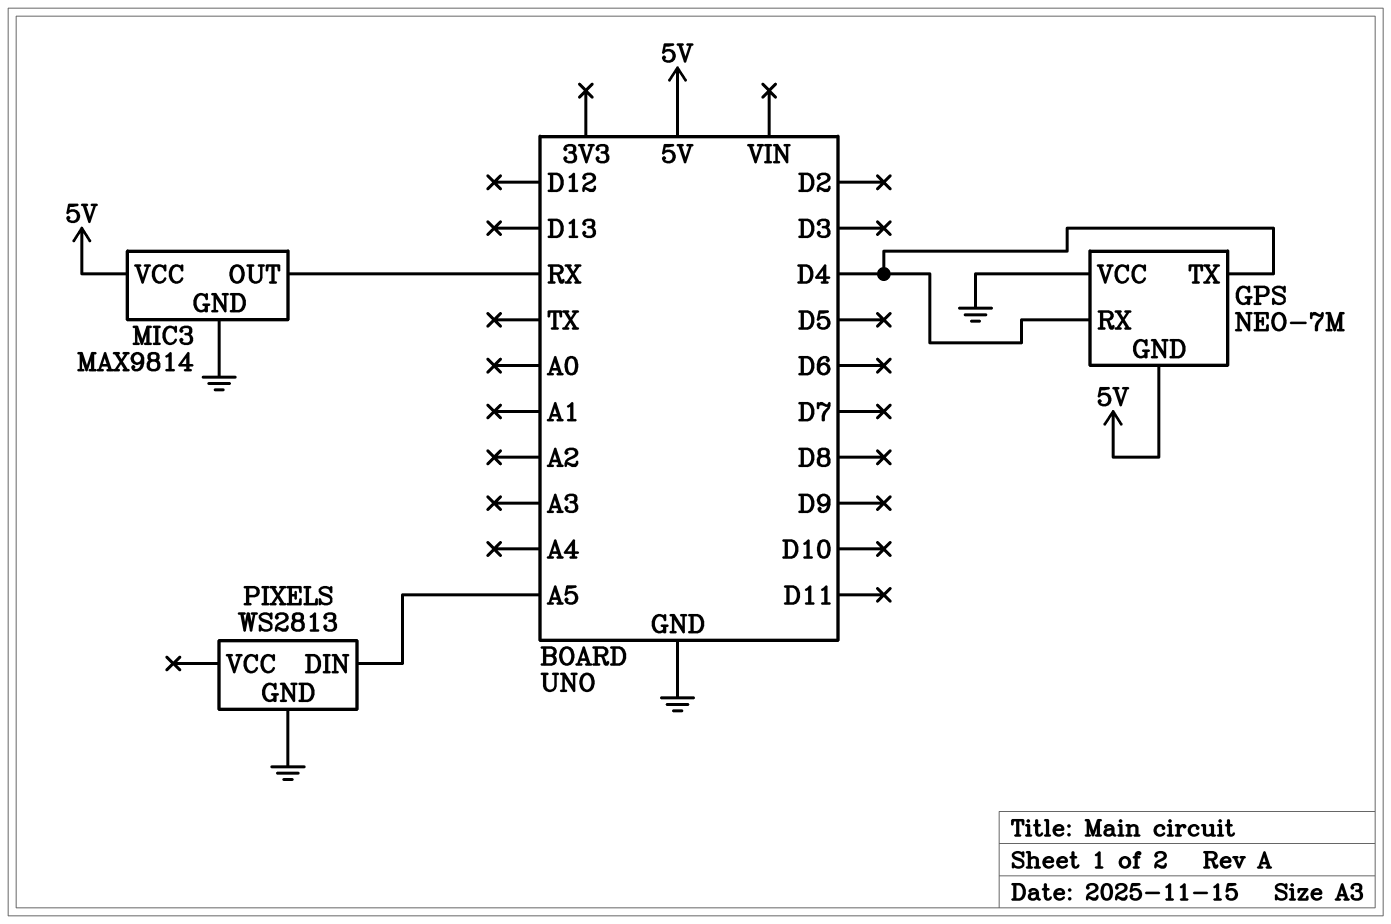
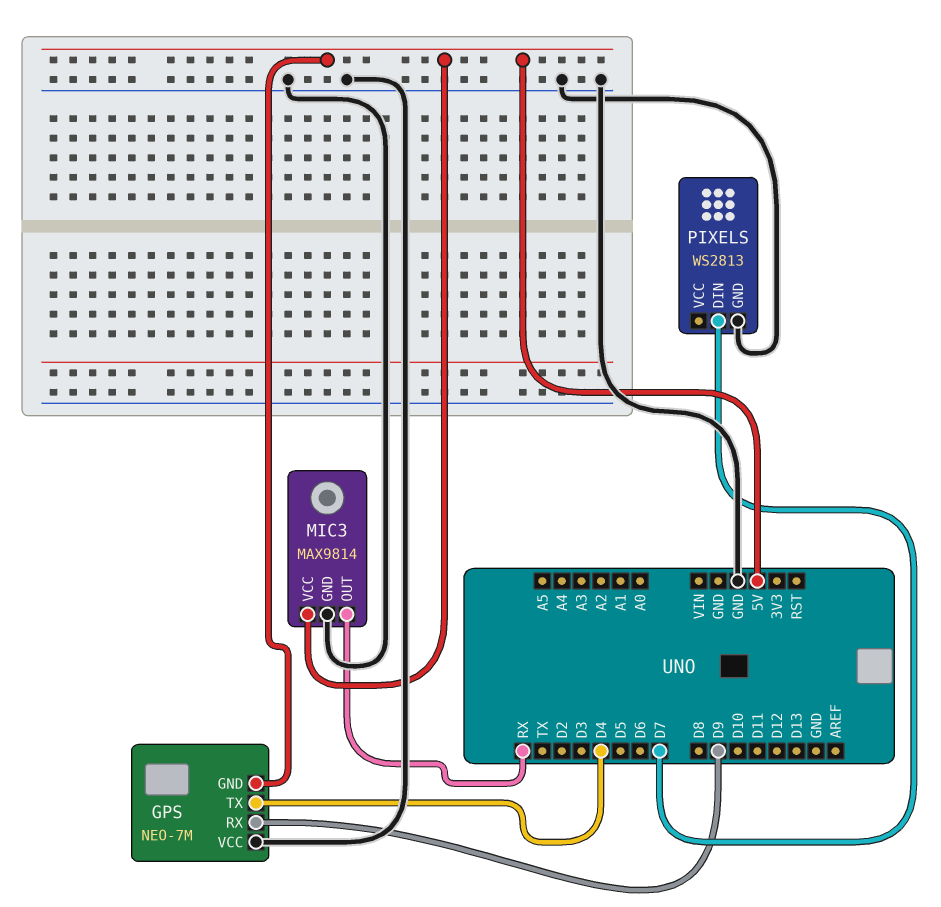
GPS pin RX: D4 -> D9
PIXELS pin DIN: A5 -> D7

